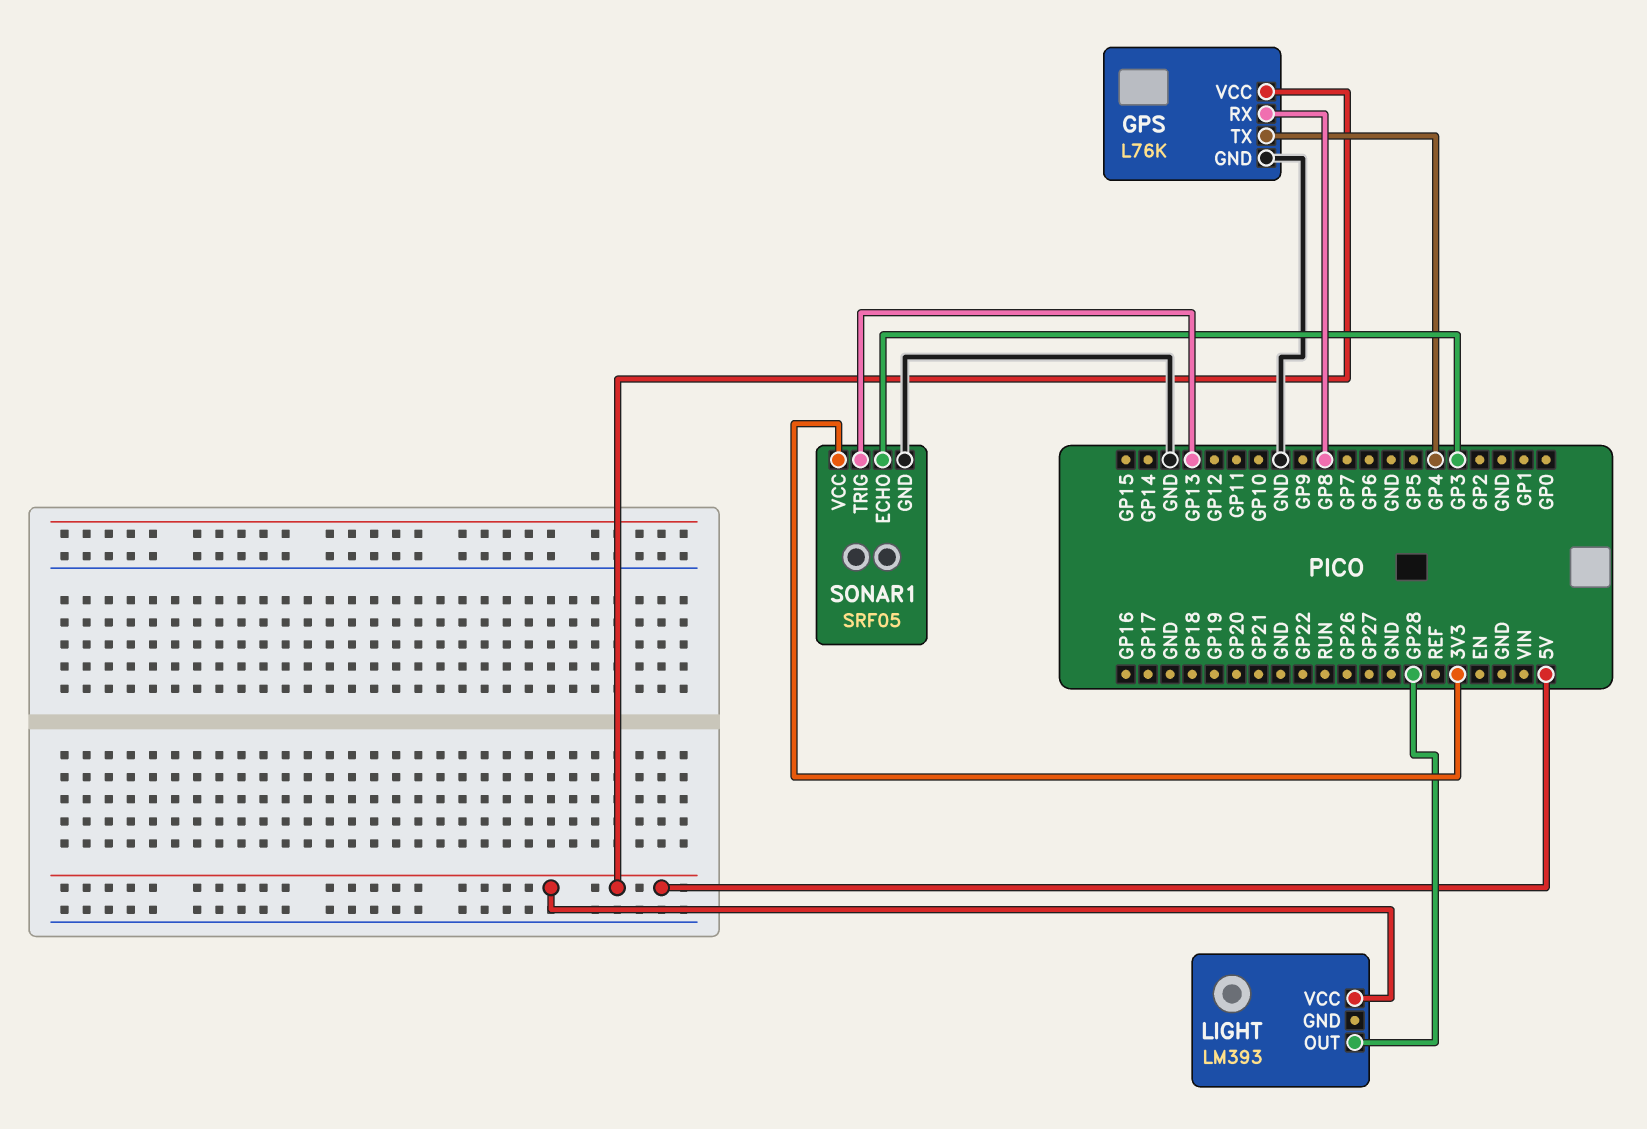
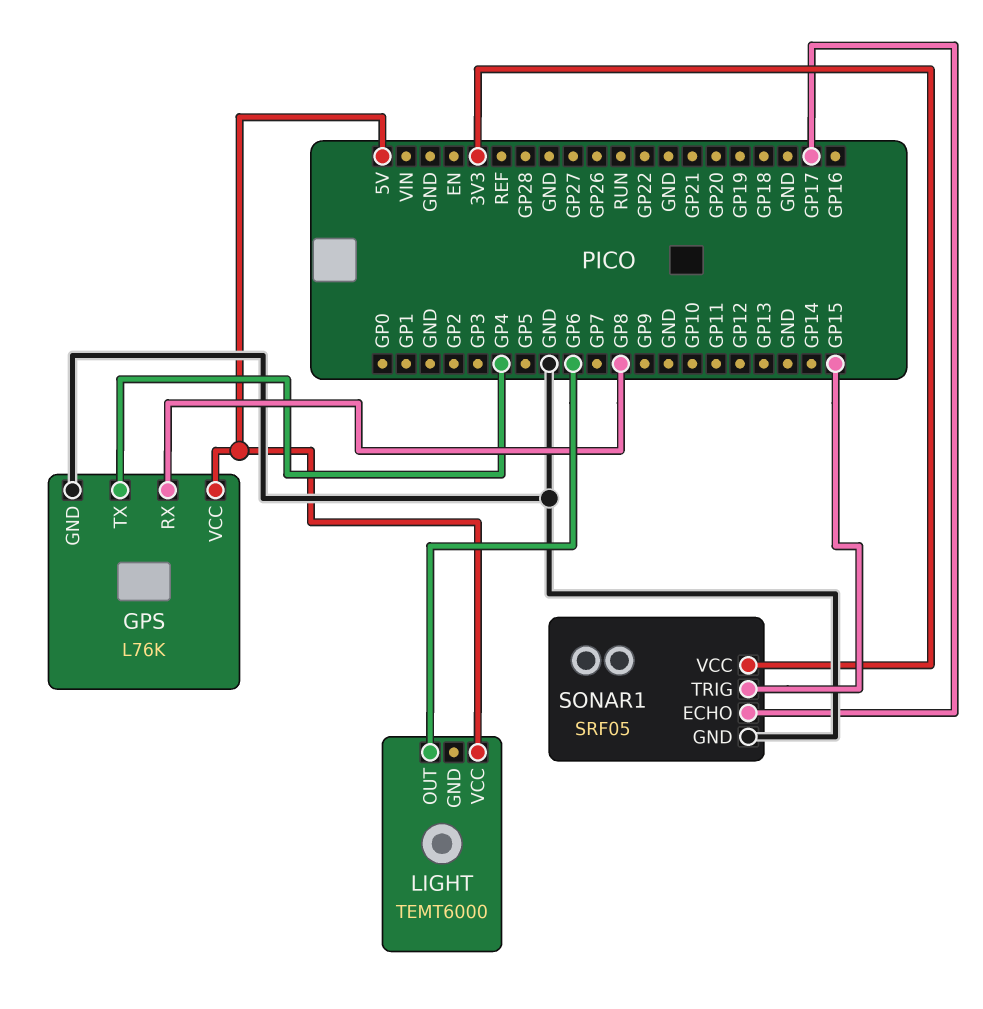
LIGHT: LM393 -> TEMT6000
LIGHT pin OUT: GP28 -> GP6
SONAR1 pin ECHO: GP3 -> GP17
SONAR1 pin TRIG: GP13 -> GP15

